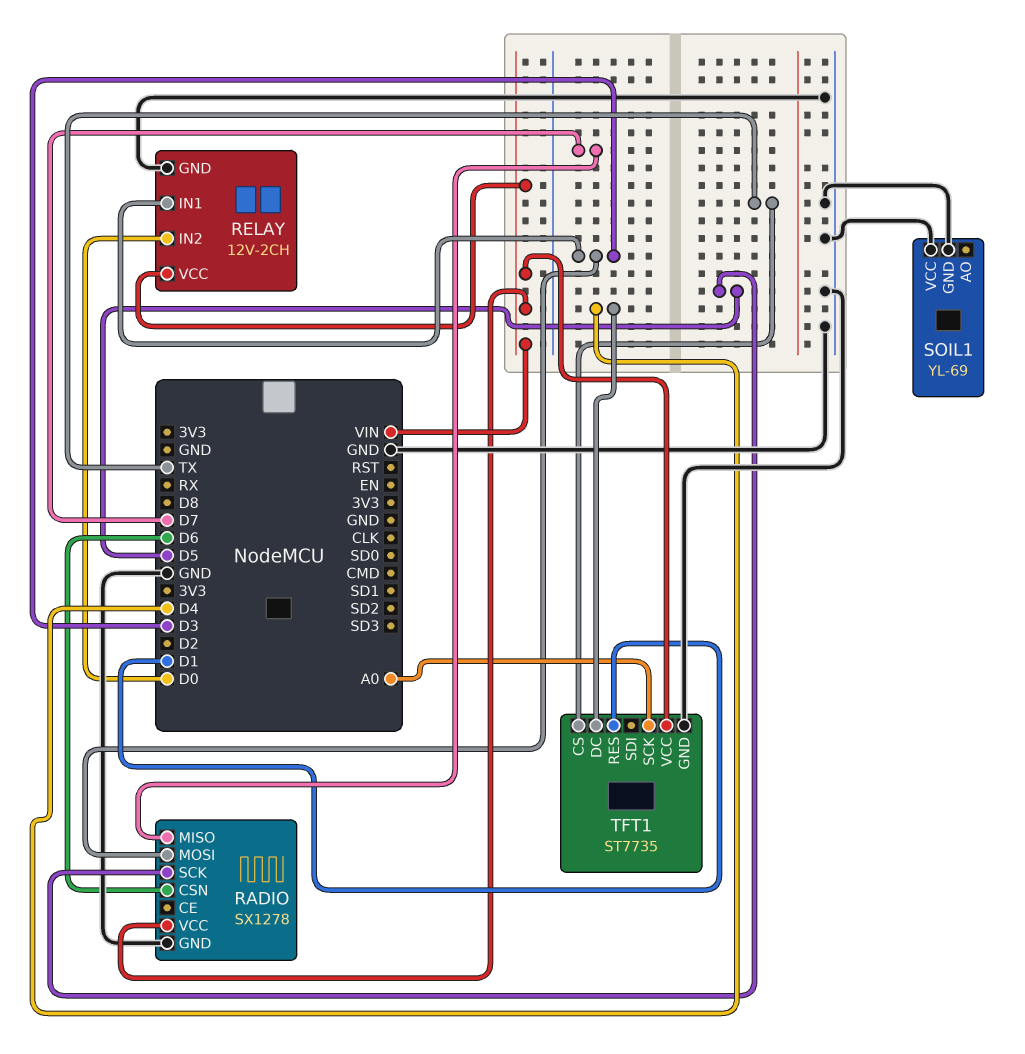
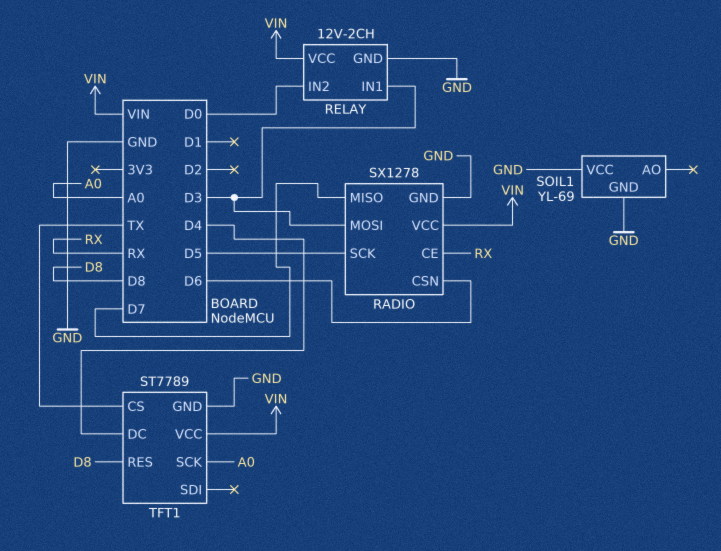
RADIO pin CE: none -> RX
TFT1: ST7735 -> ST7789
TFT1 pin RES: D1 -> D8

